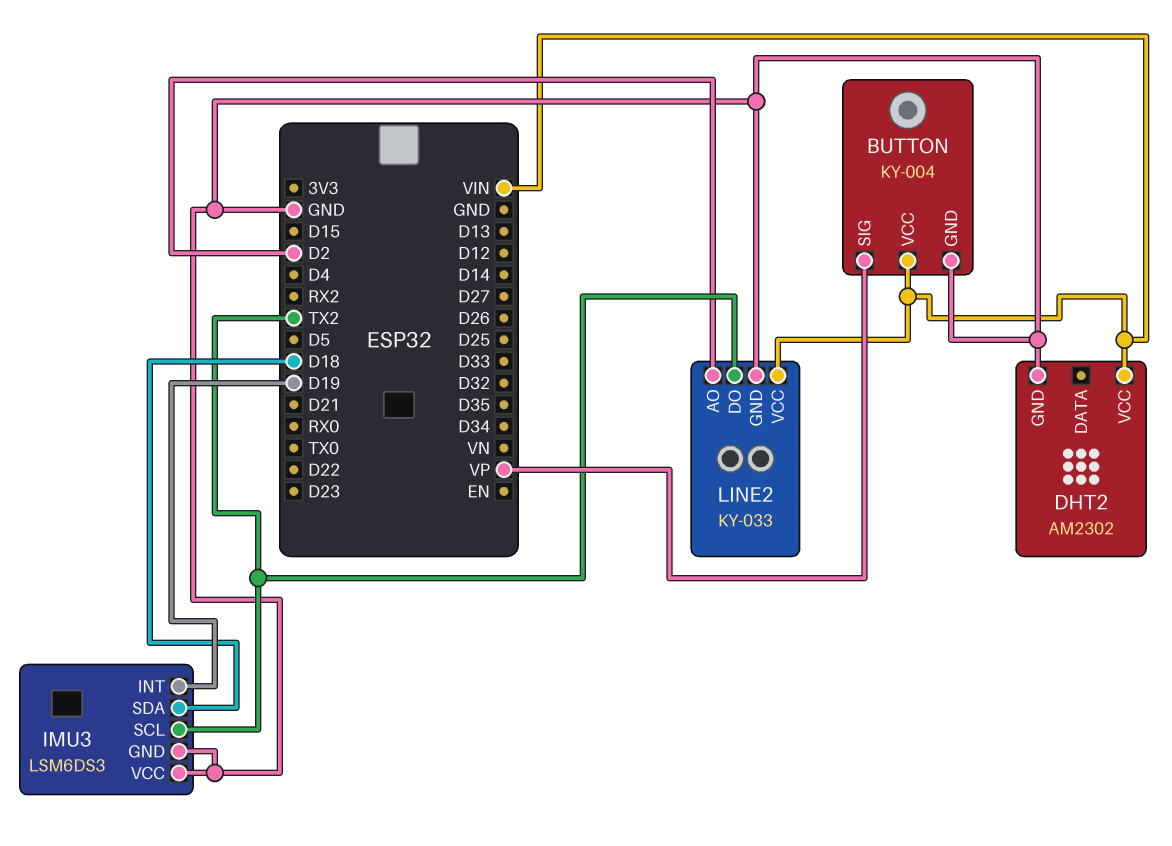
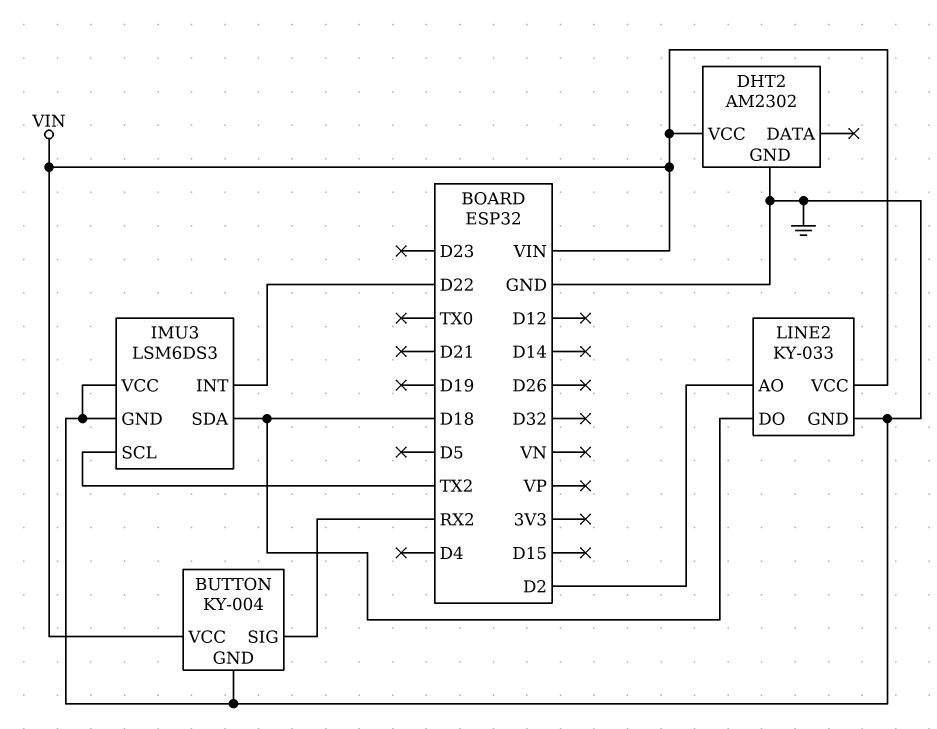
BUTTON pin SIG: VP -> RX2
IMU3 pin INT: D19 -> D22
LINE2 pin DO: TX2 -> D18

